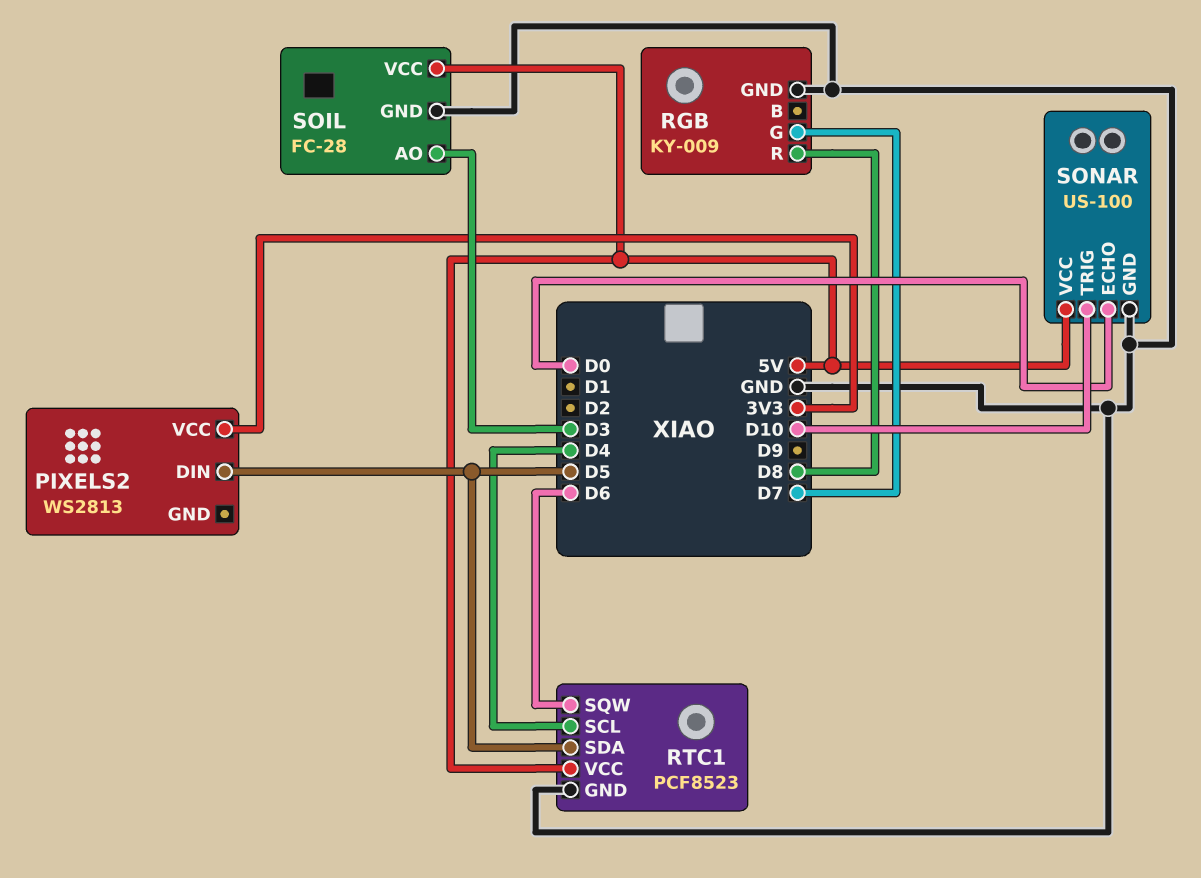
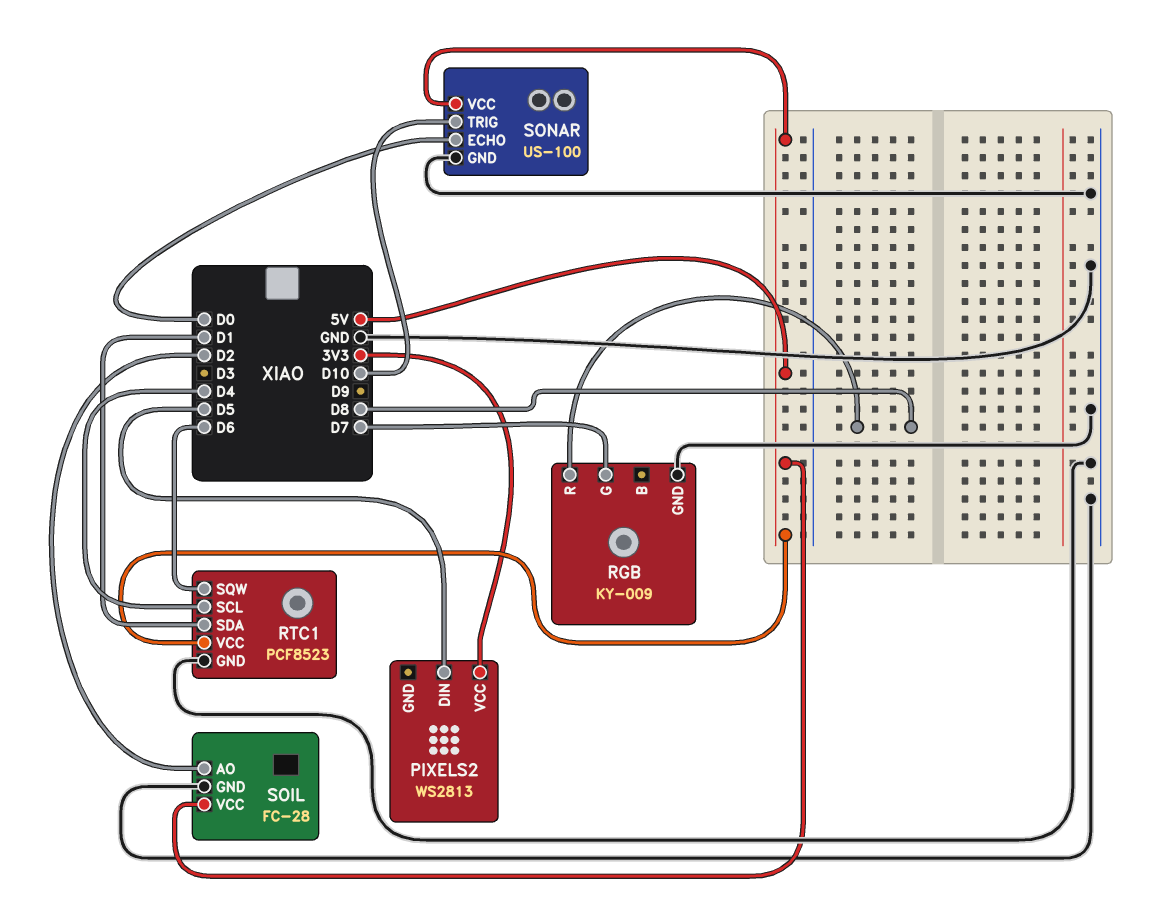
RTC1 pin SDA: D5 -> D1
SOIL pin AO: D3 -> D2

